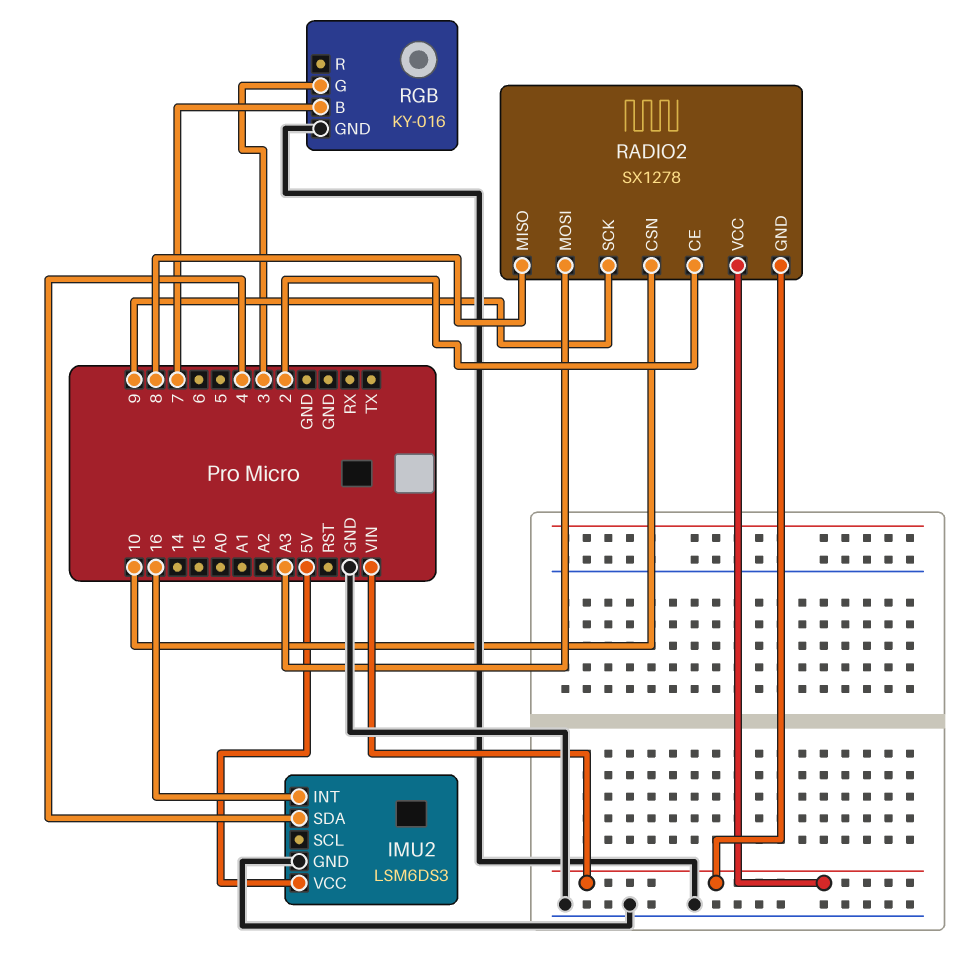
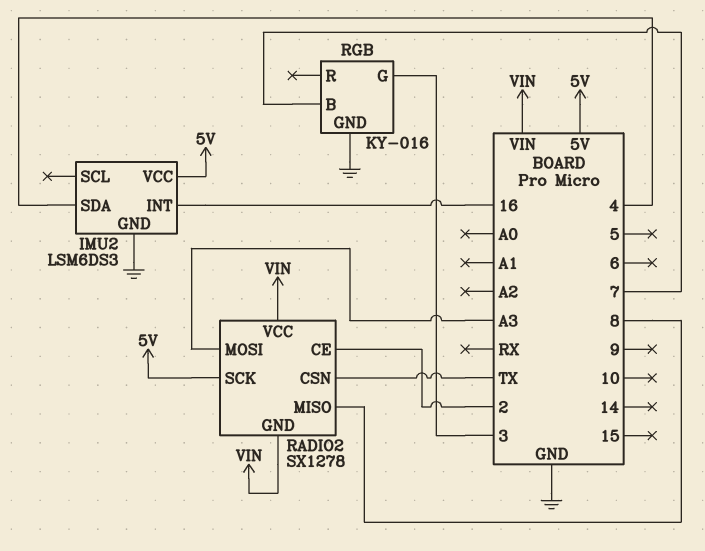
RADIO2 pin CSN: 10 -> TX
RADIO2 pin SCK: 9 -> 5V

